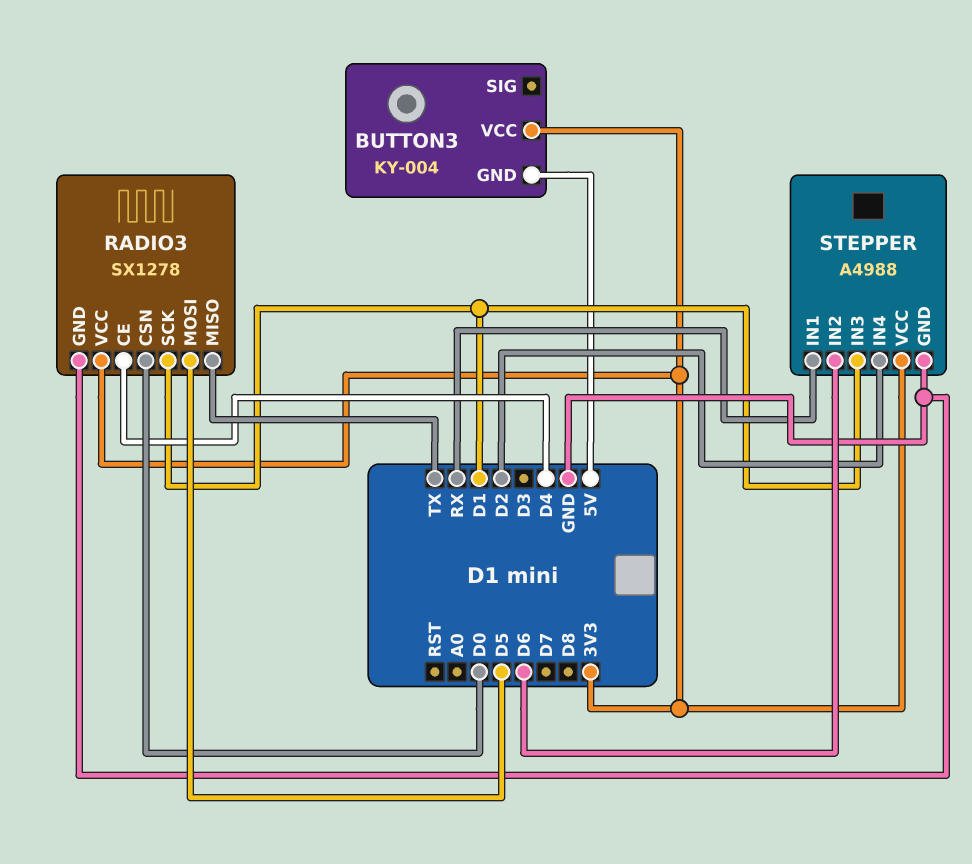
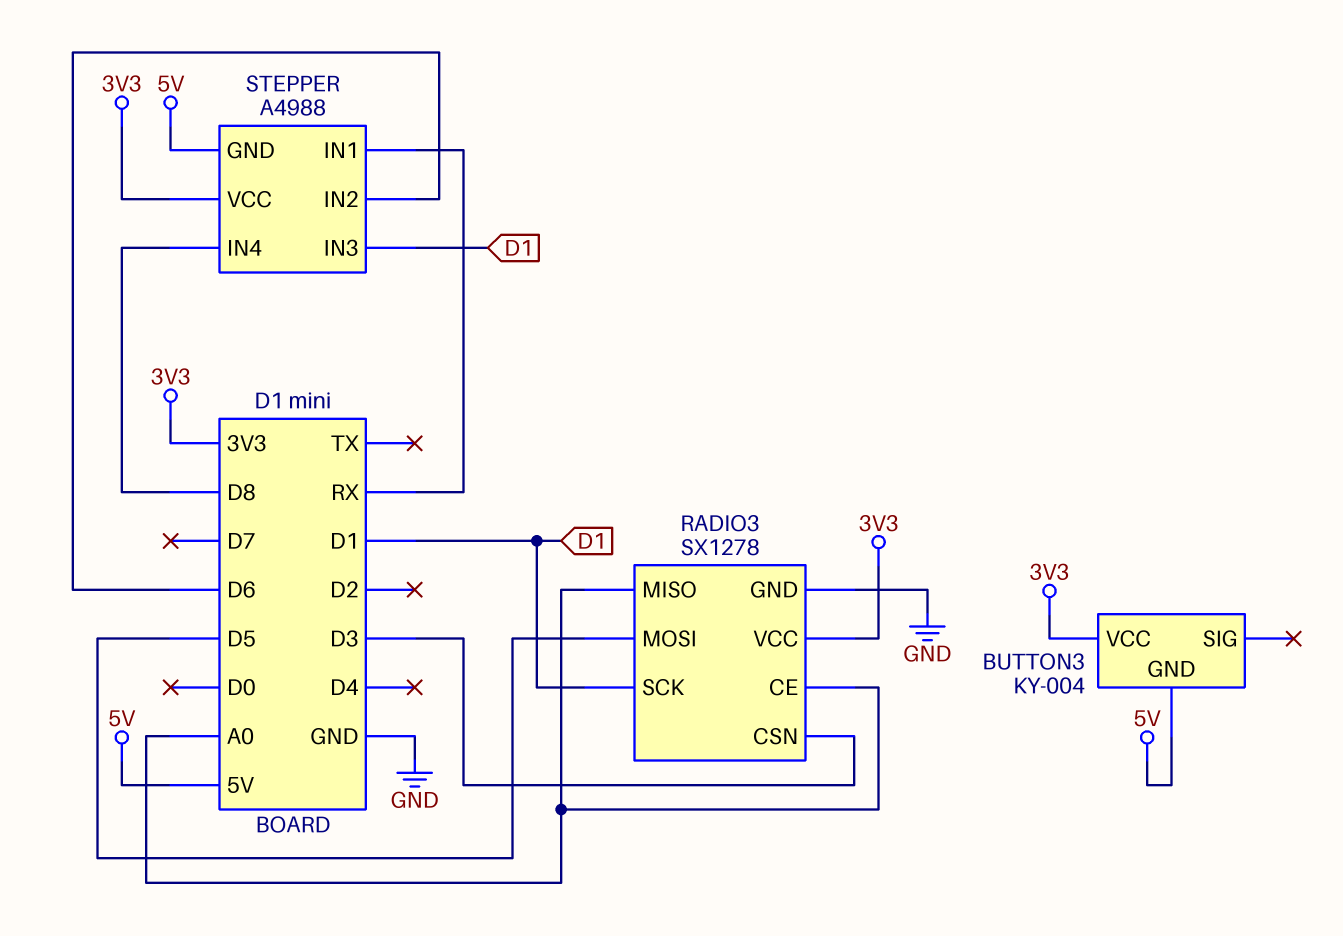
RADIO3 pin CE: D4 -> A0
RADIO3 pin CSN: D0 -> D3
RADIO3 pin MISO: TX -> A0
STEPPER pin GND: GND -> 5V
STEPPER pin IN4: D2 -> D8

